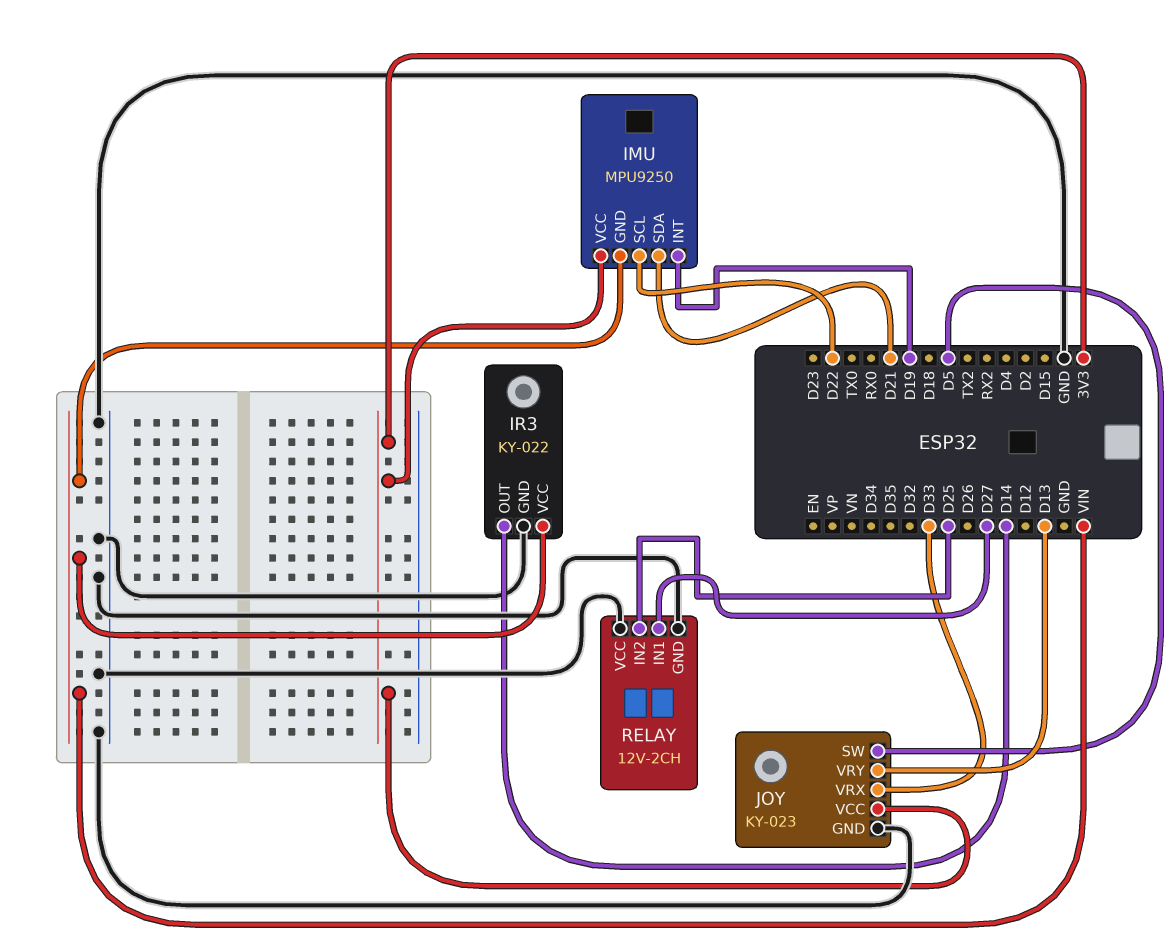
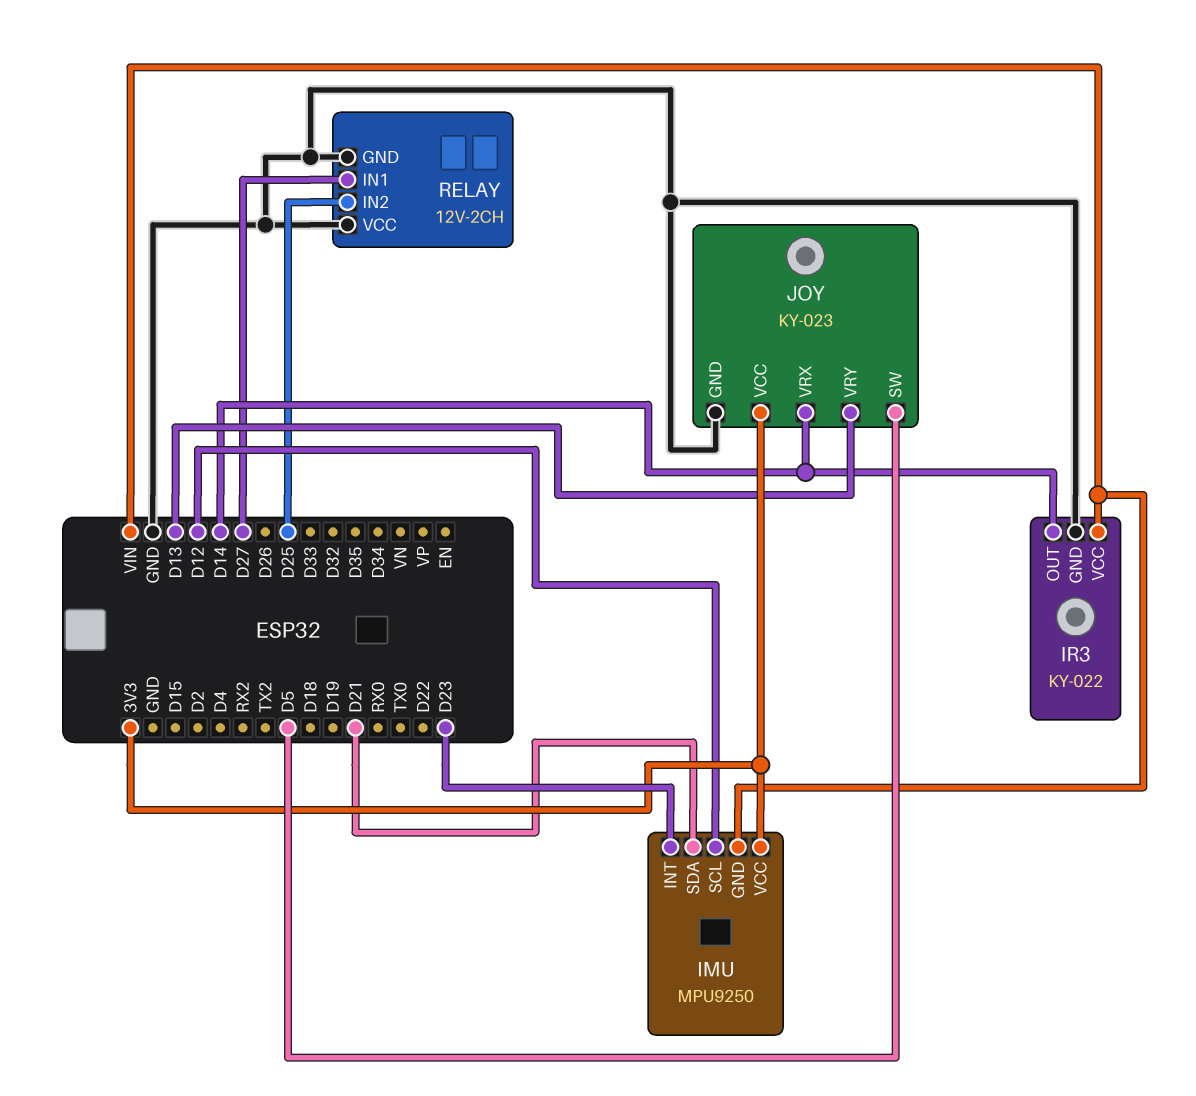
IMU pin INT: D19 -> D23
IMU pin SCL: D22 -> D12
JOY pin VRX: D33 -> D14

